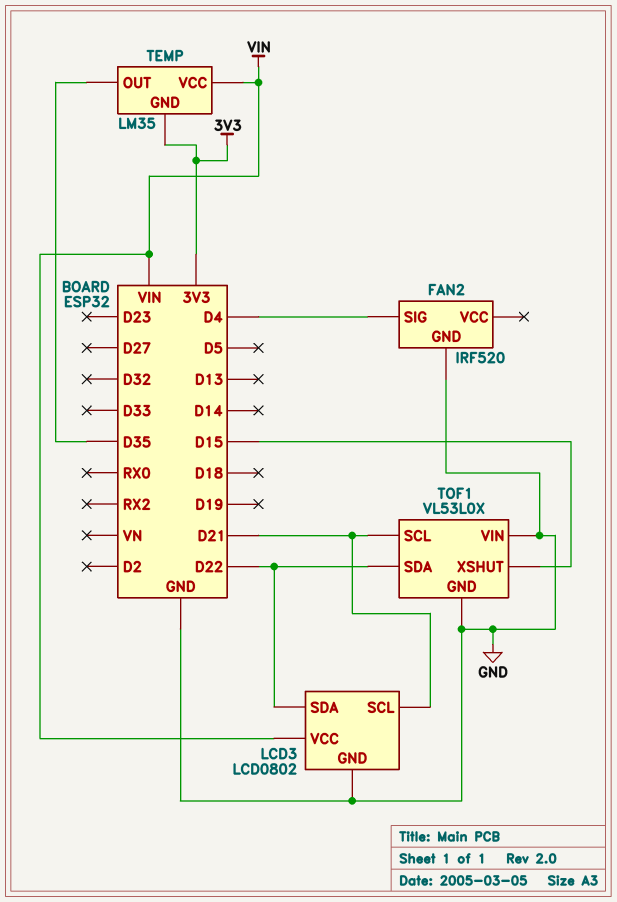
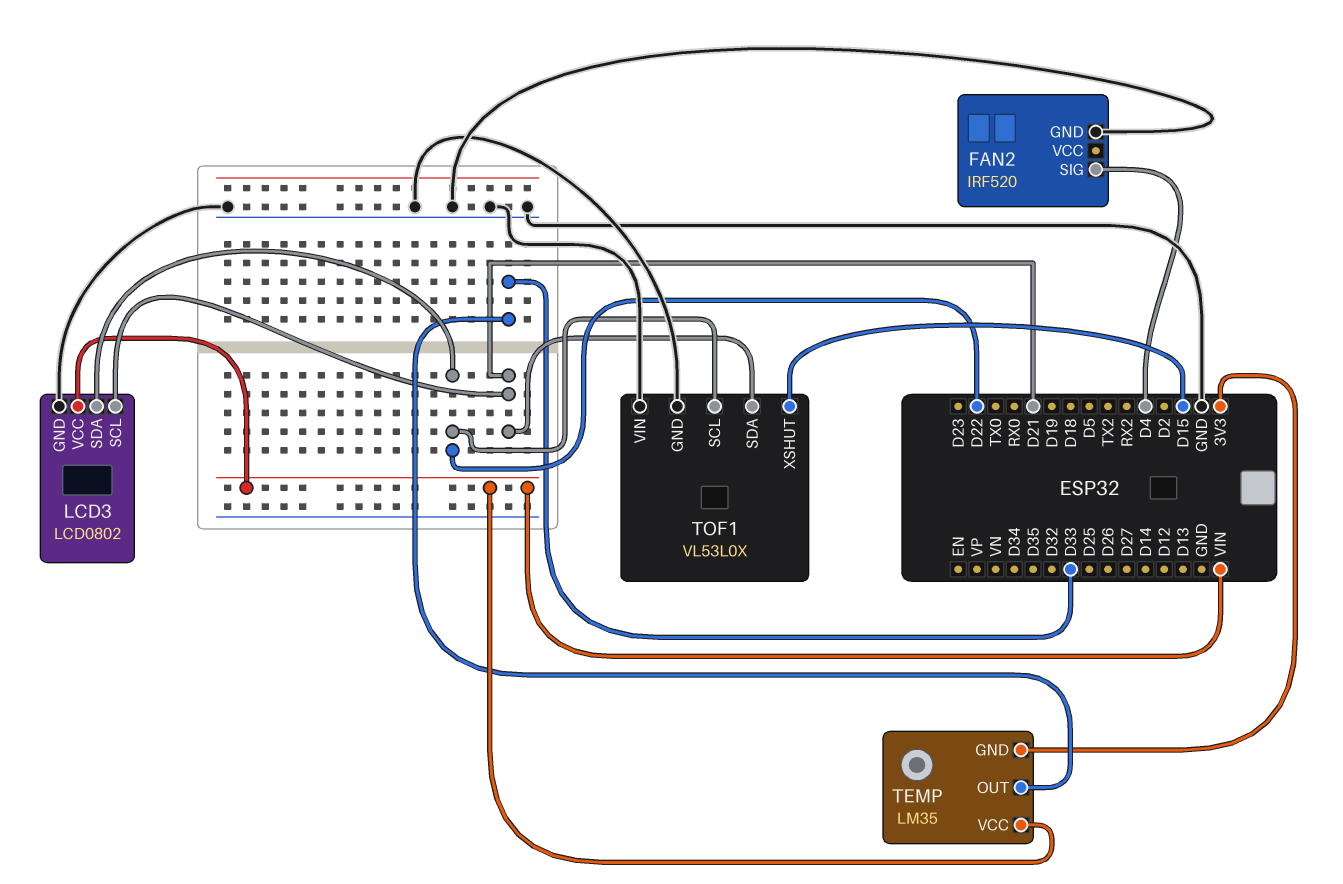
TEMP pin OUT: D35 -> D33
TOF1 pin SCL: D21 -> D22
TOF1 pin SDA: D22 -> D21

